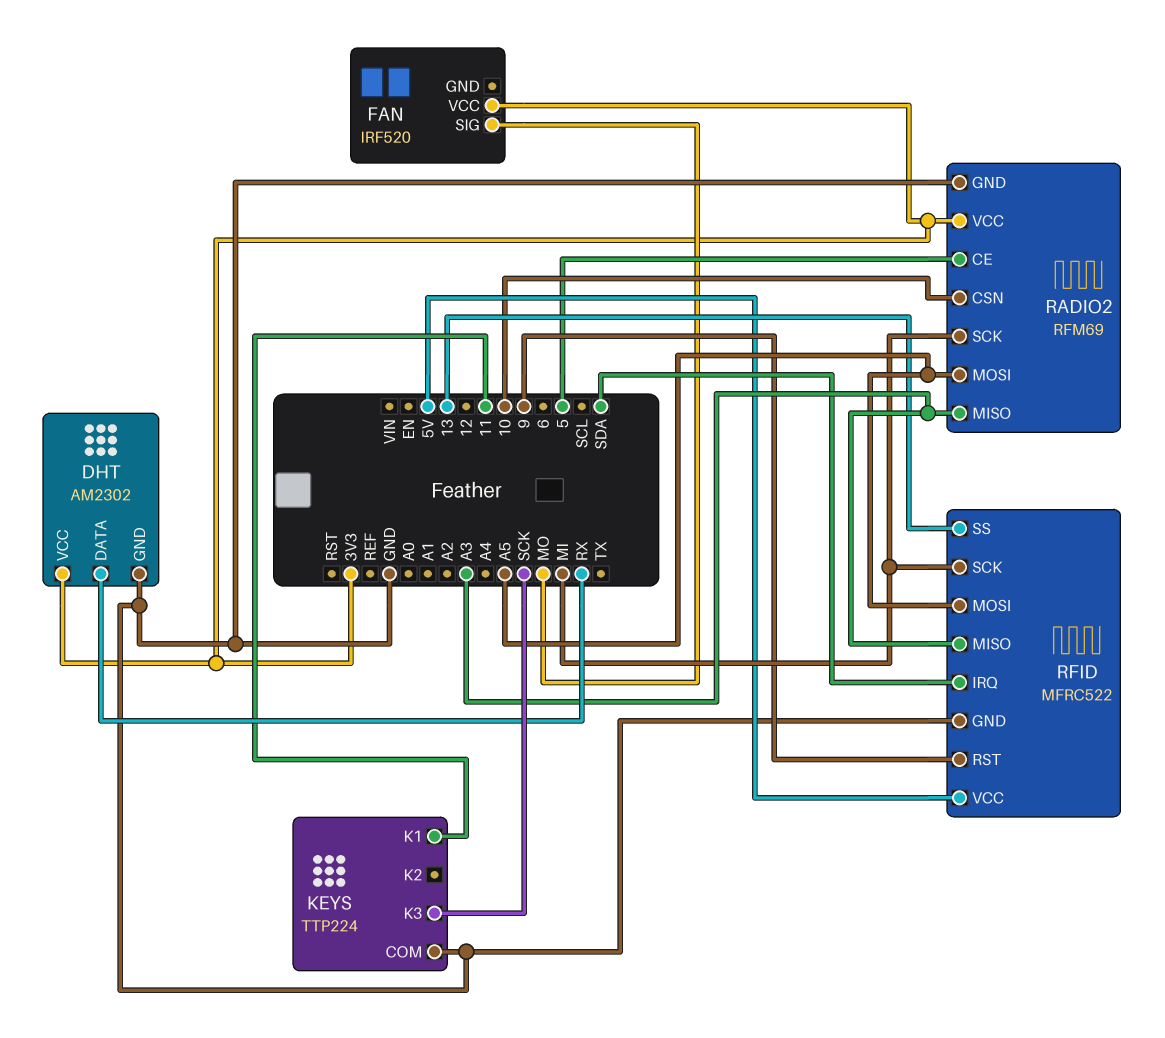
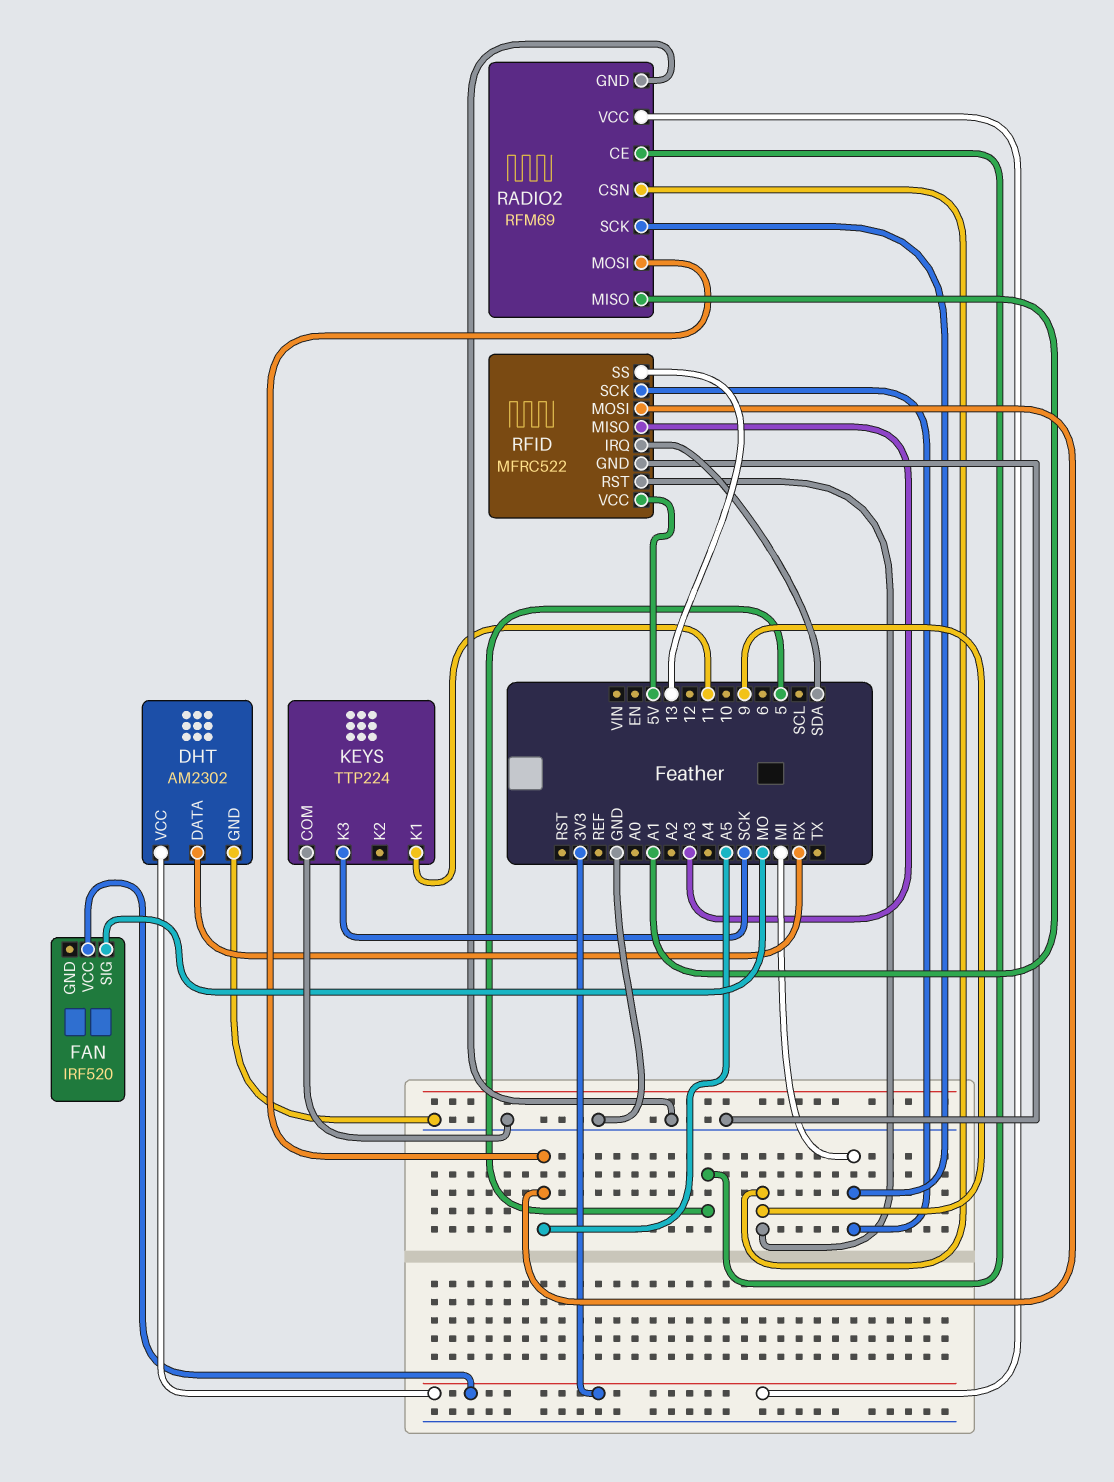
RADIO2 pin CSN: 10 -> 9
RADIO2 pin MISO: A3 -> A1

